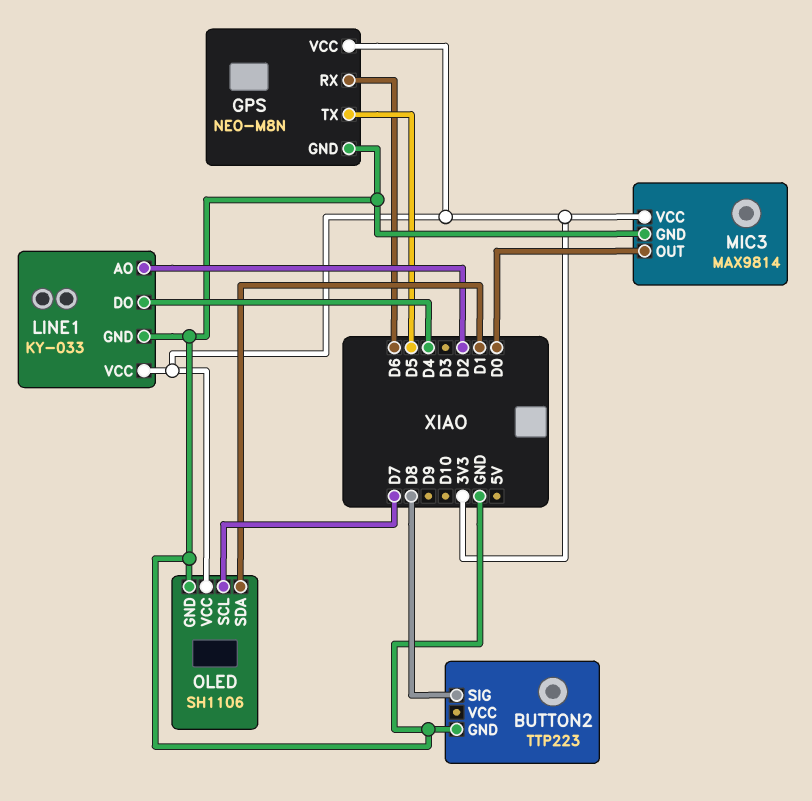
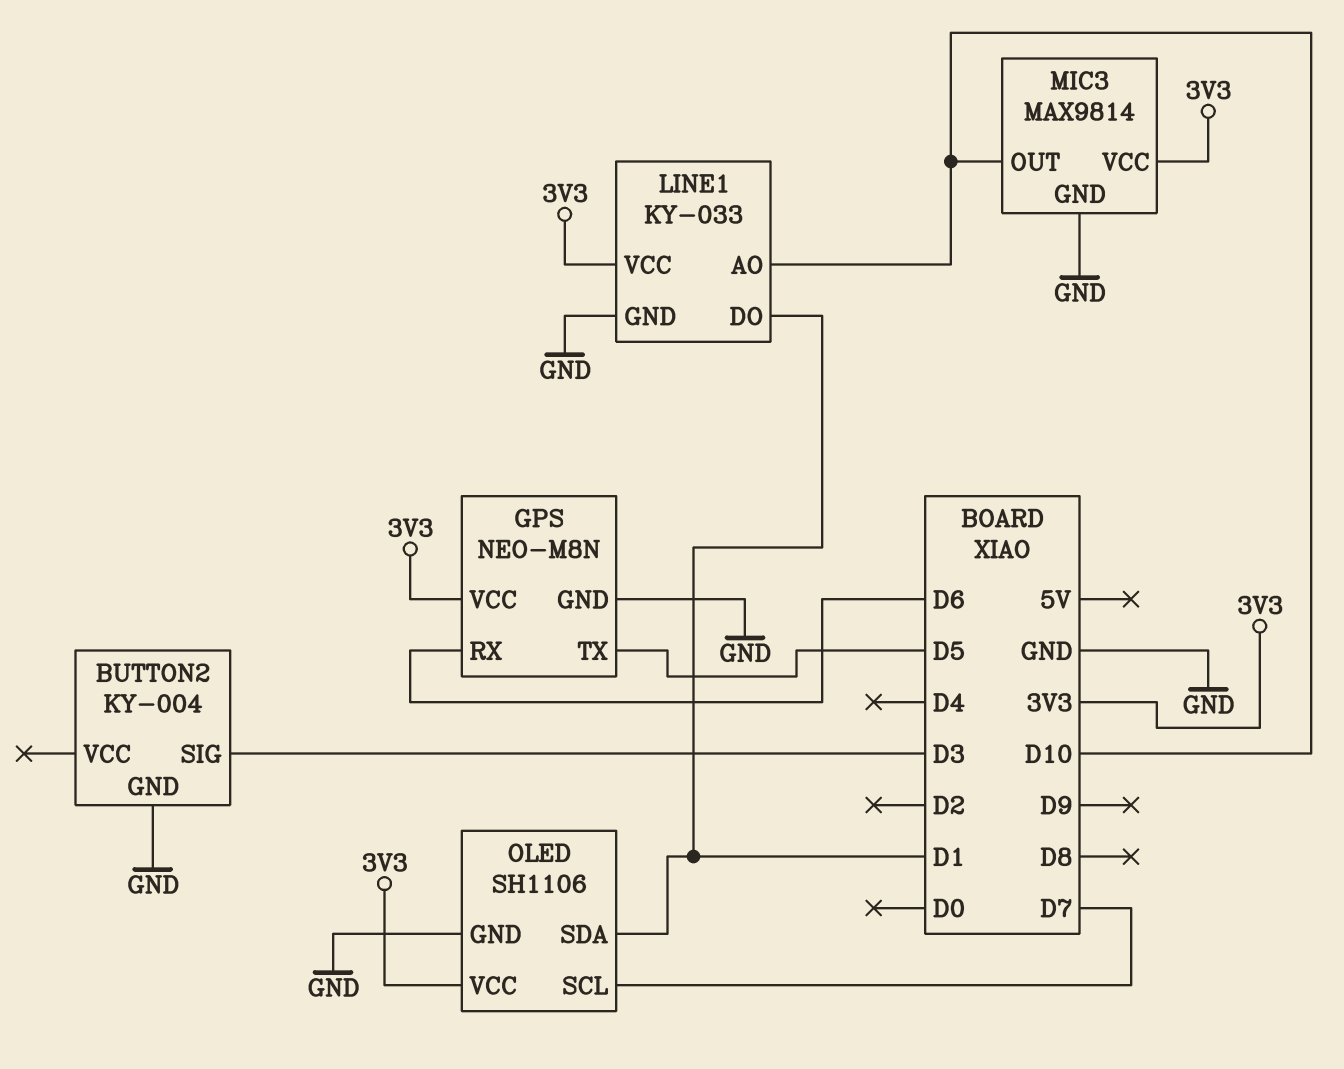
BUTTON2: TTP223 -> KY-004
BUTTON2 pin SIG: D8 -> D3
LINE1 pin AO: D2 -> D10
LINE1 pin DO: D4 -> D1
MIC3 pin OUT: D0 -> D10

